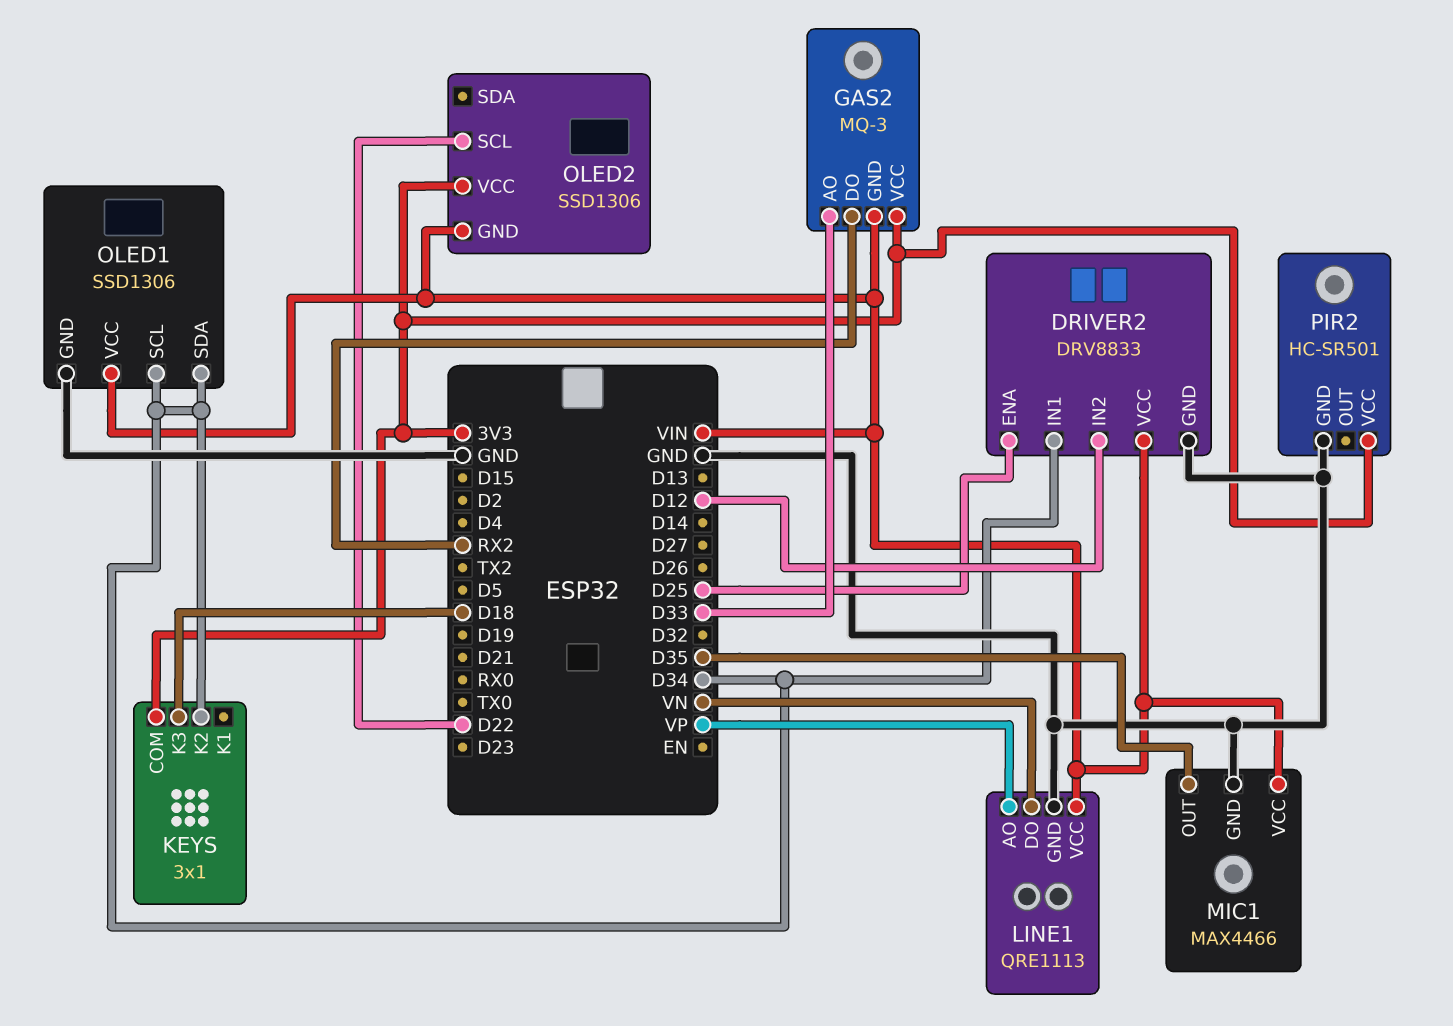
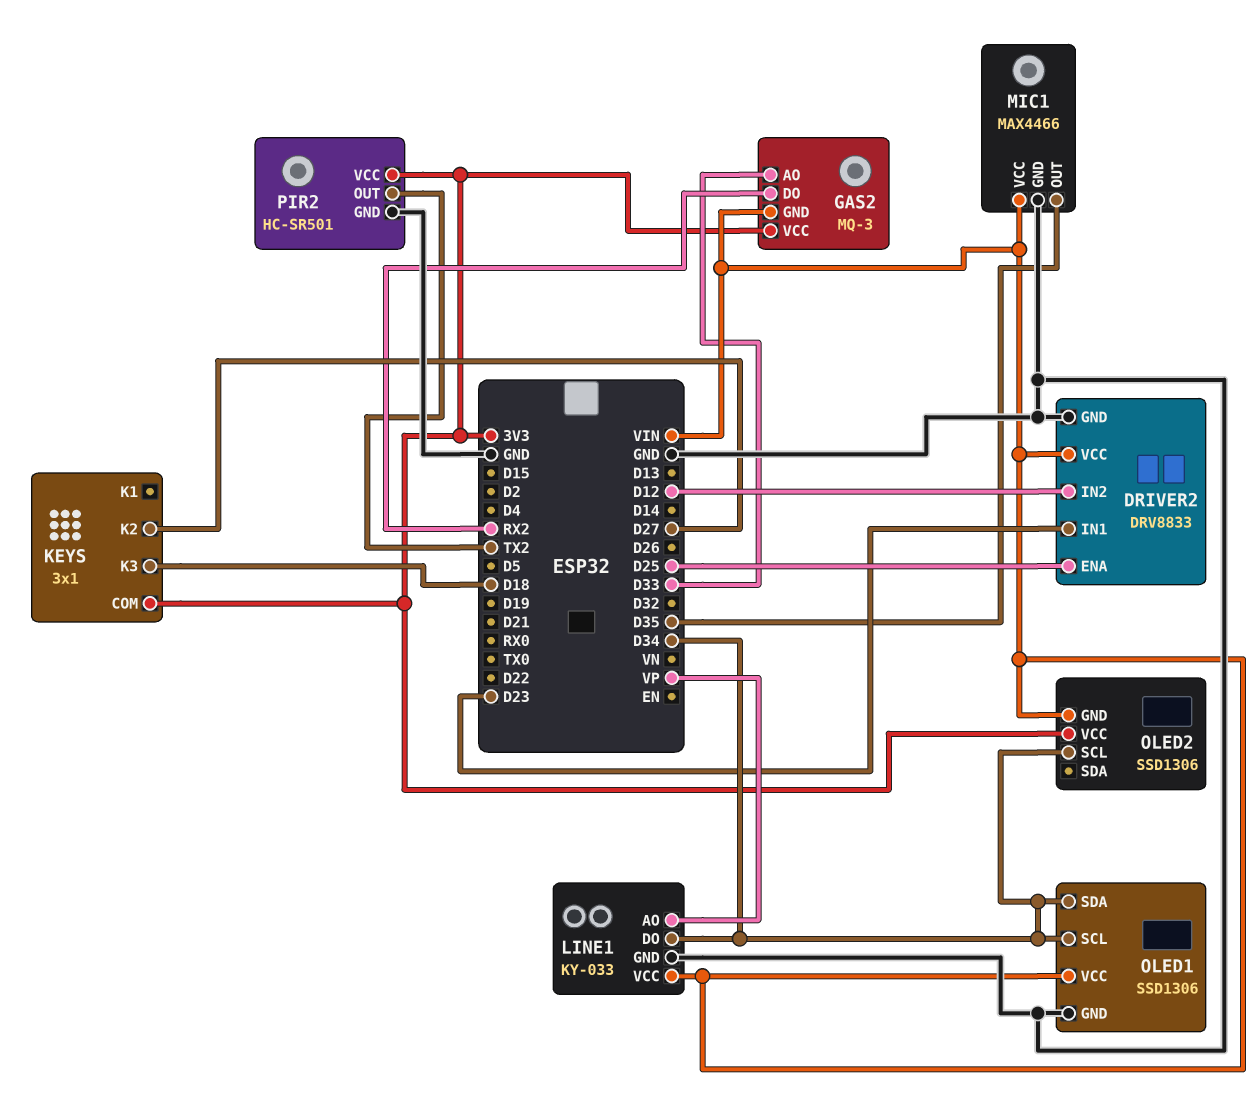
DRIVER2 pin IN1: D34 -> D23
KEYS pin K2: D34 -> D27
LINE1: QRE1113 -> KY-033
LINE1 pin DO: VN -> D34
OLED2 pin SCL: D22 -> D34
PIR2 pin OUT: none -> TX2

